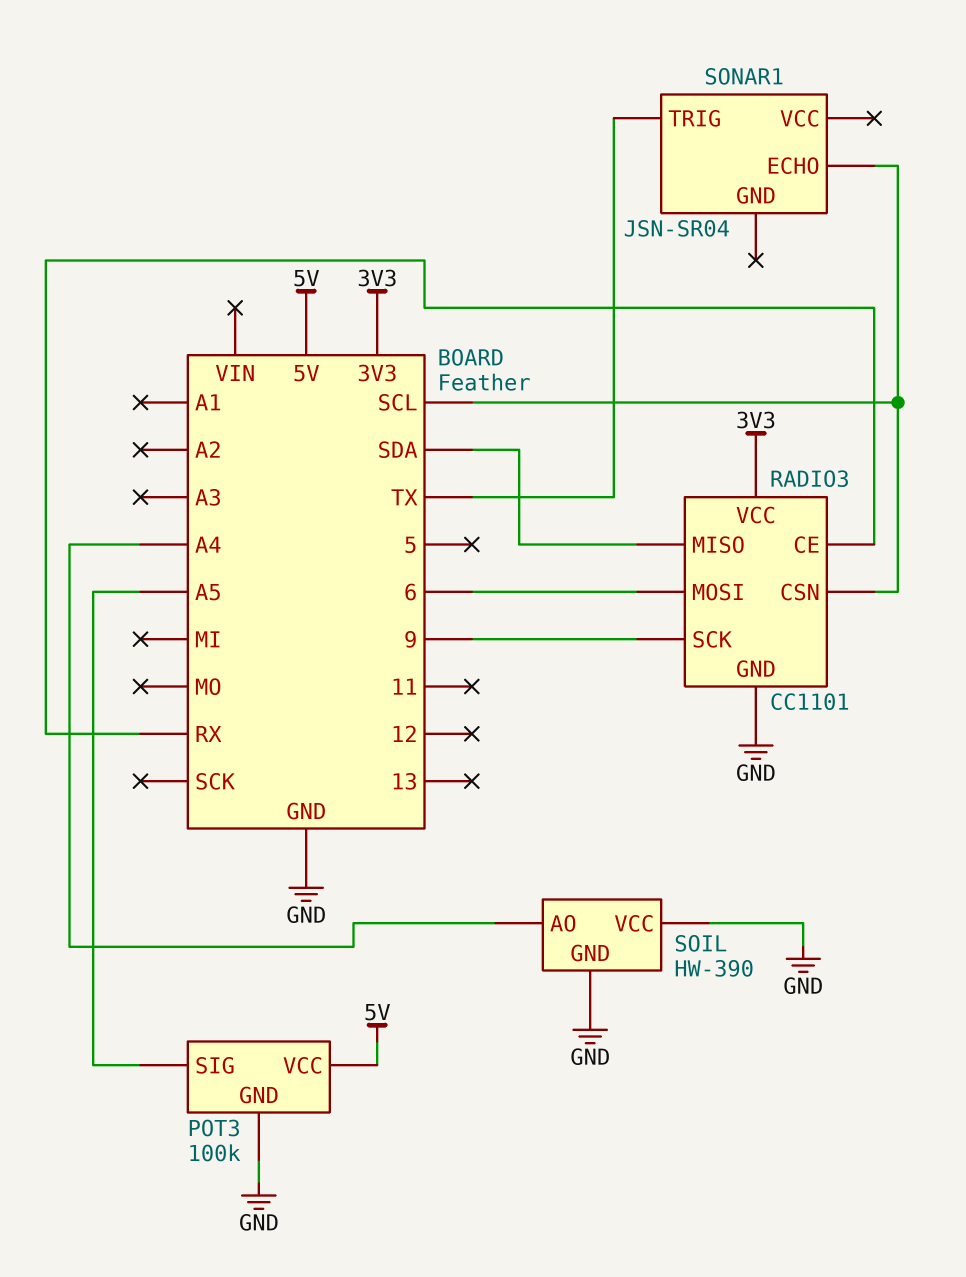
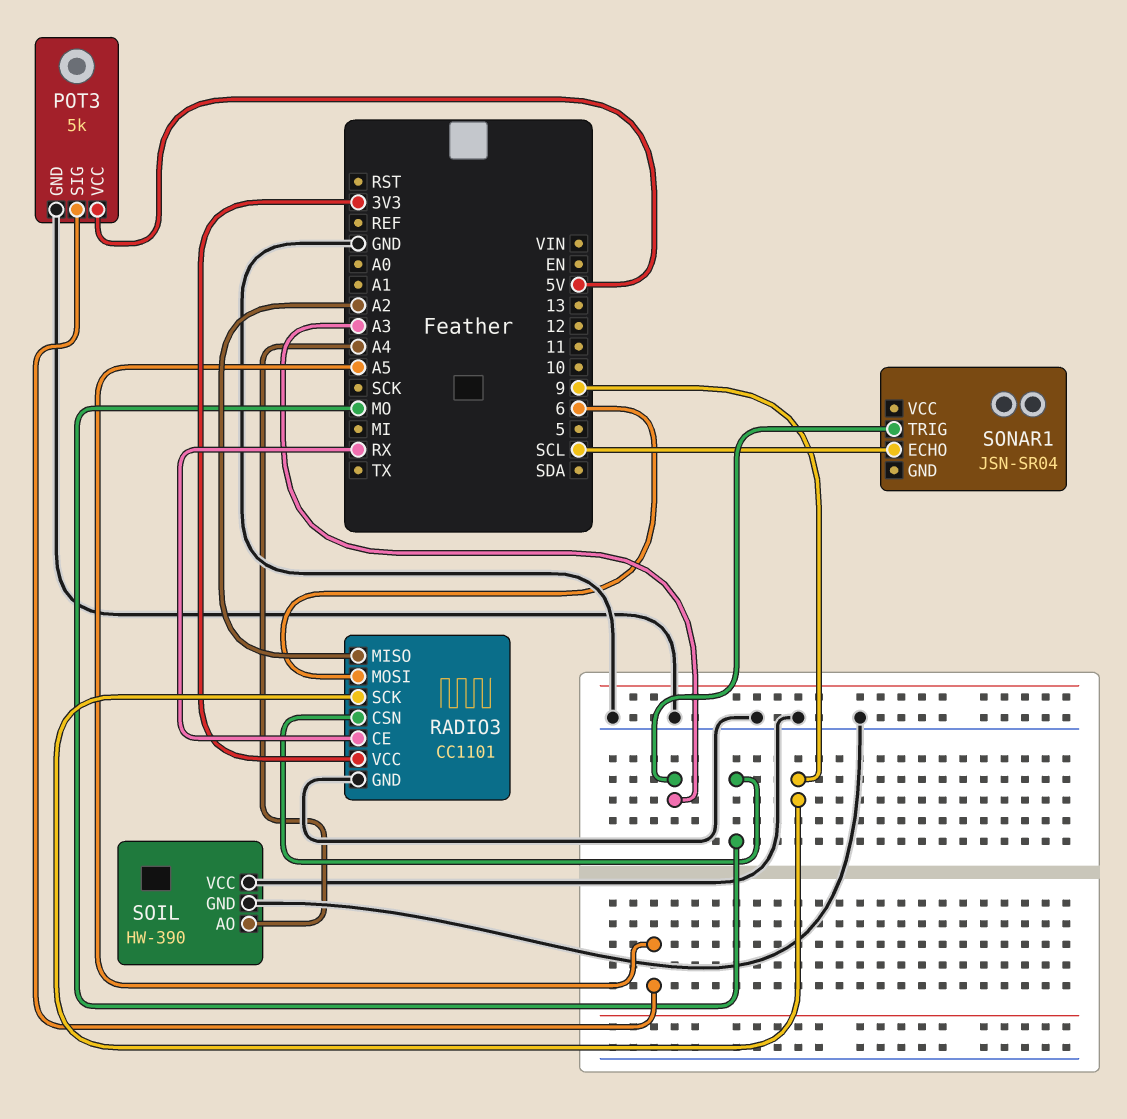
POT3: 100k -> 5k
RADIO3 pin CSN: SCL -> MO
RADIO3 pin MISO: SDA -> A2
SONAR1 pin TRIG: TX -> A3

